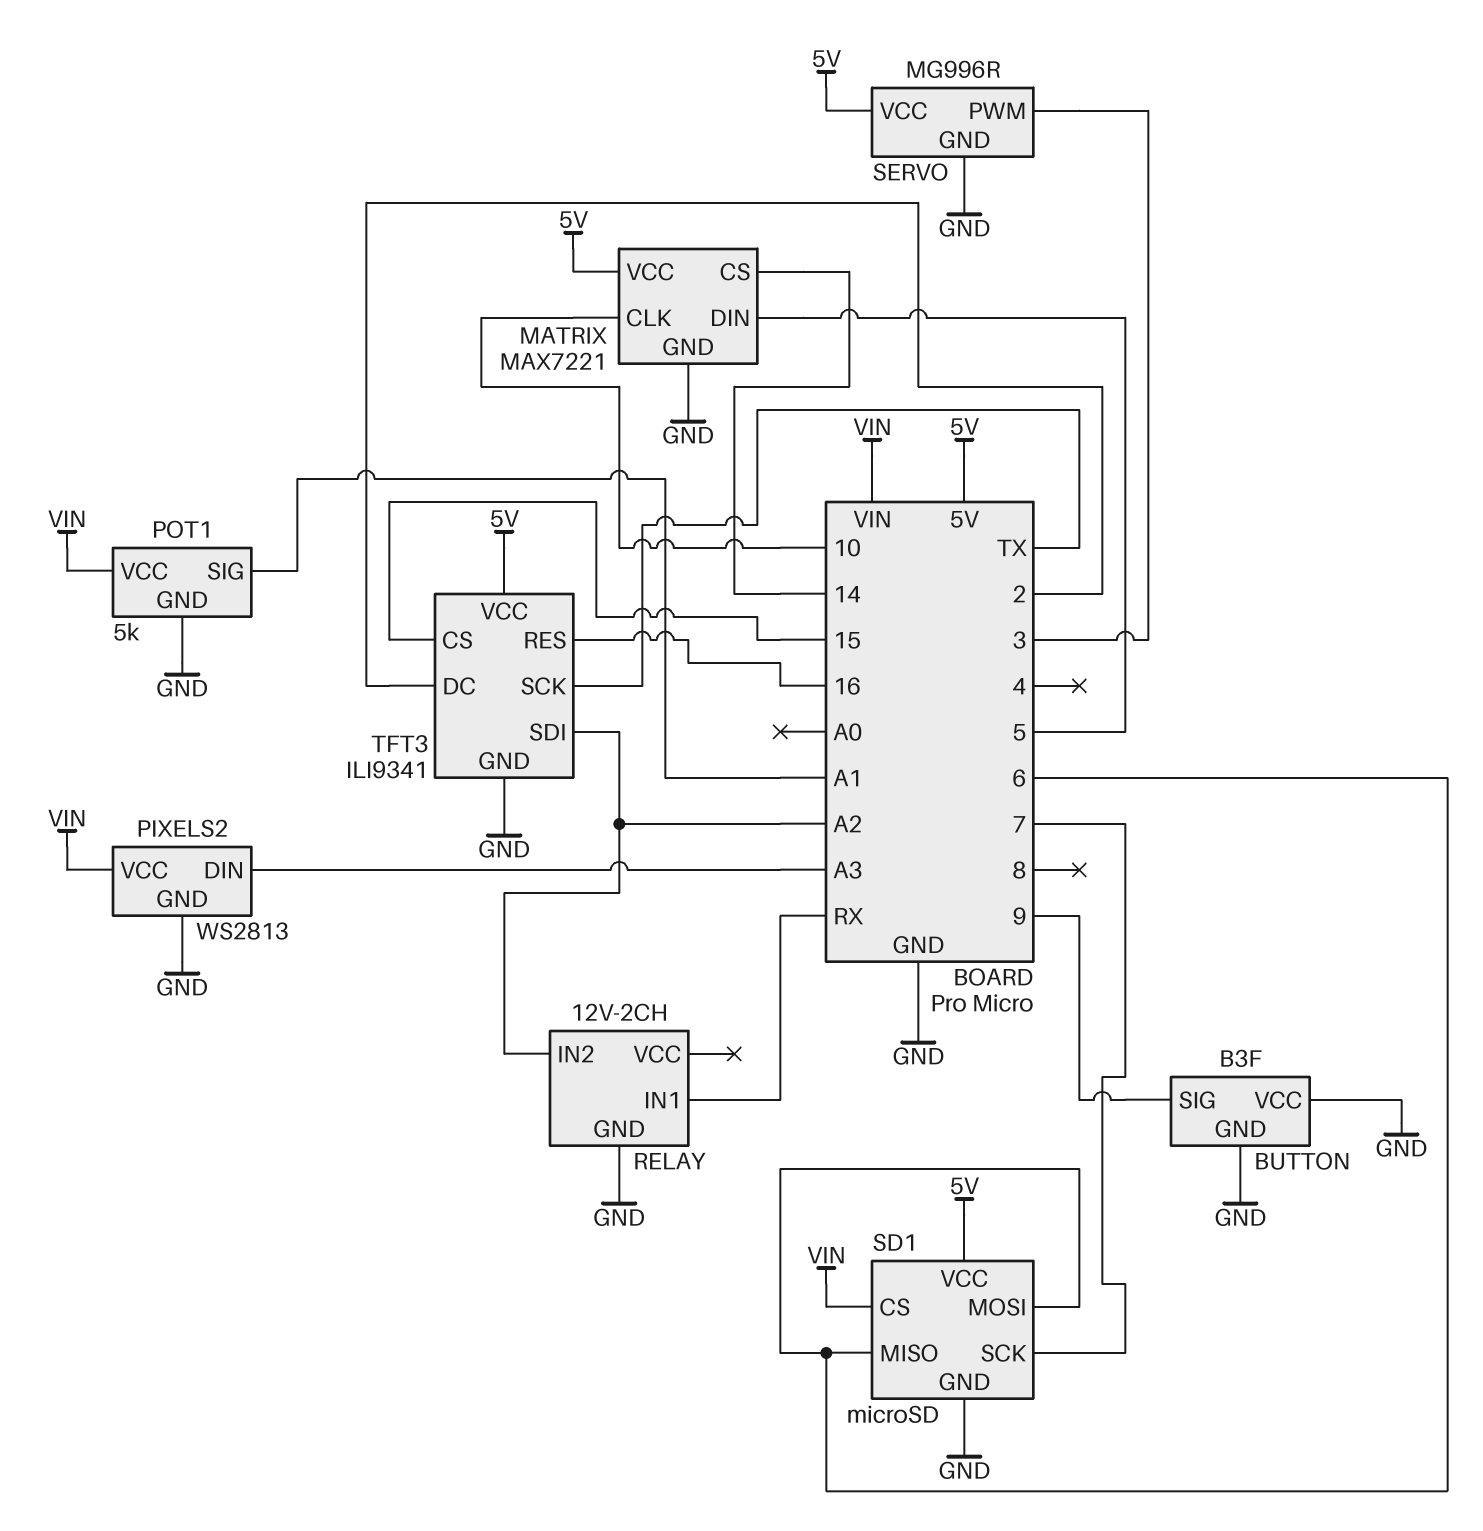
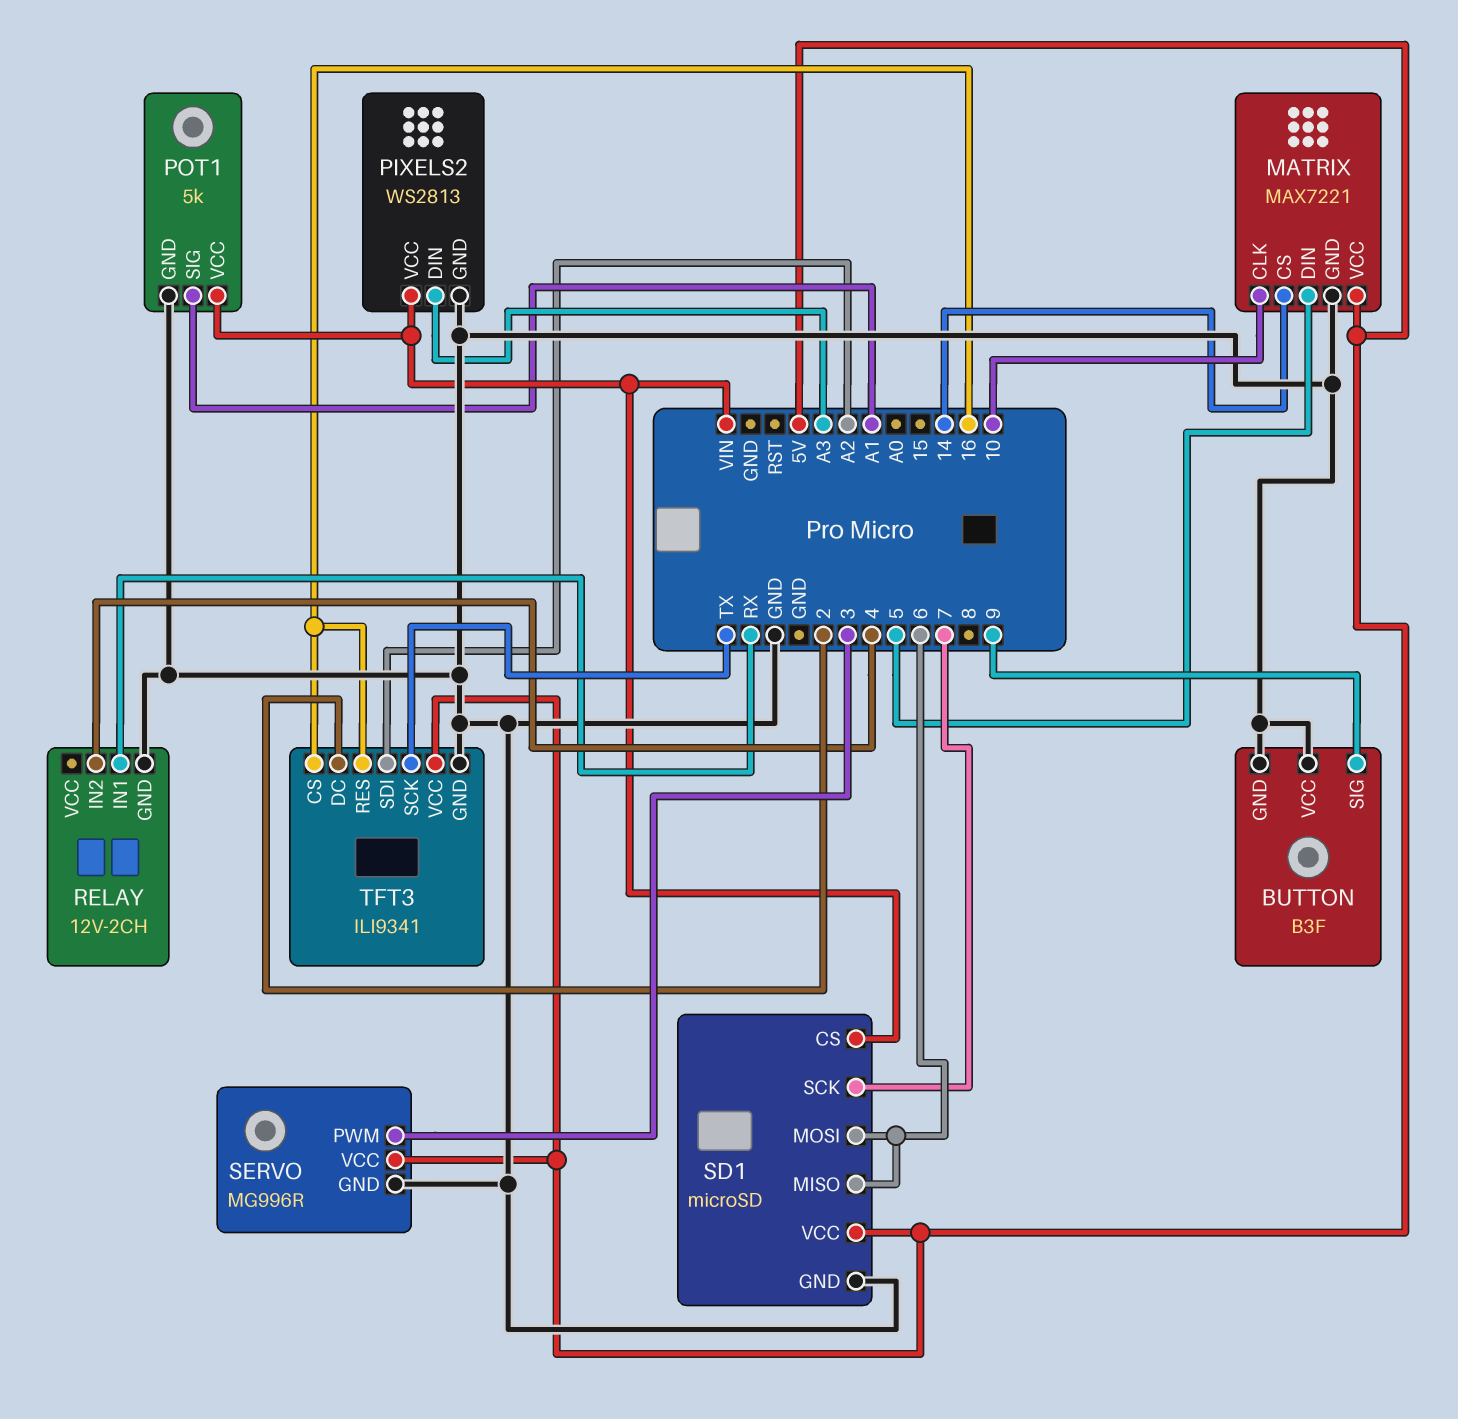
RELAY pin IN2: A2 -> 4
TFT3 pin CS: 15 -> 16

